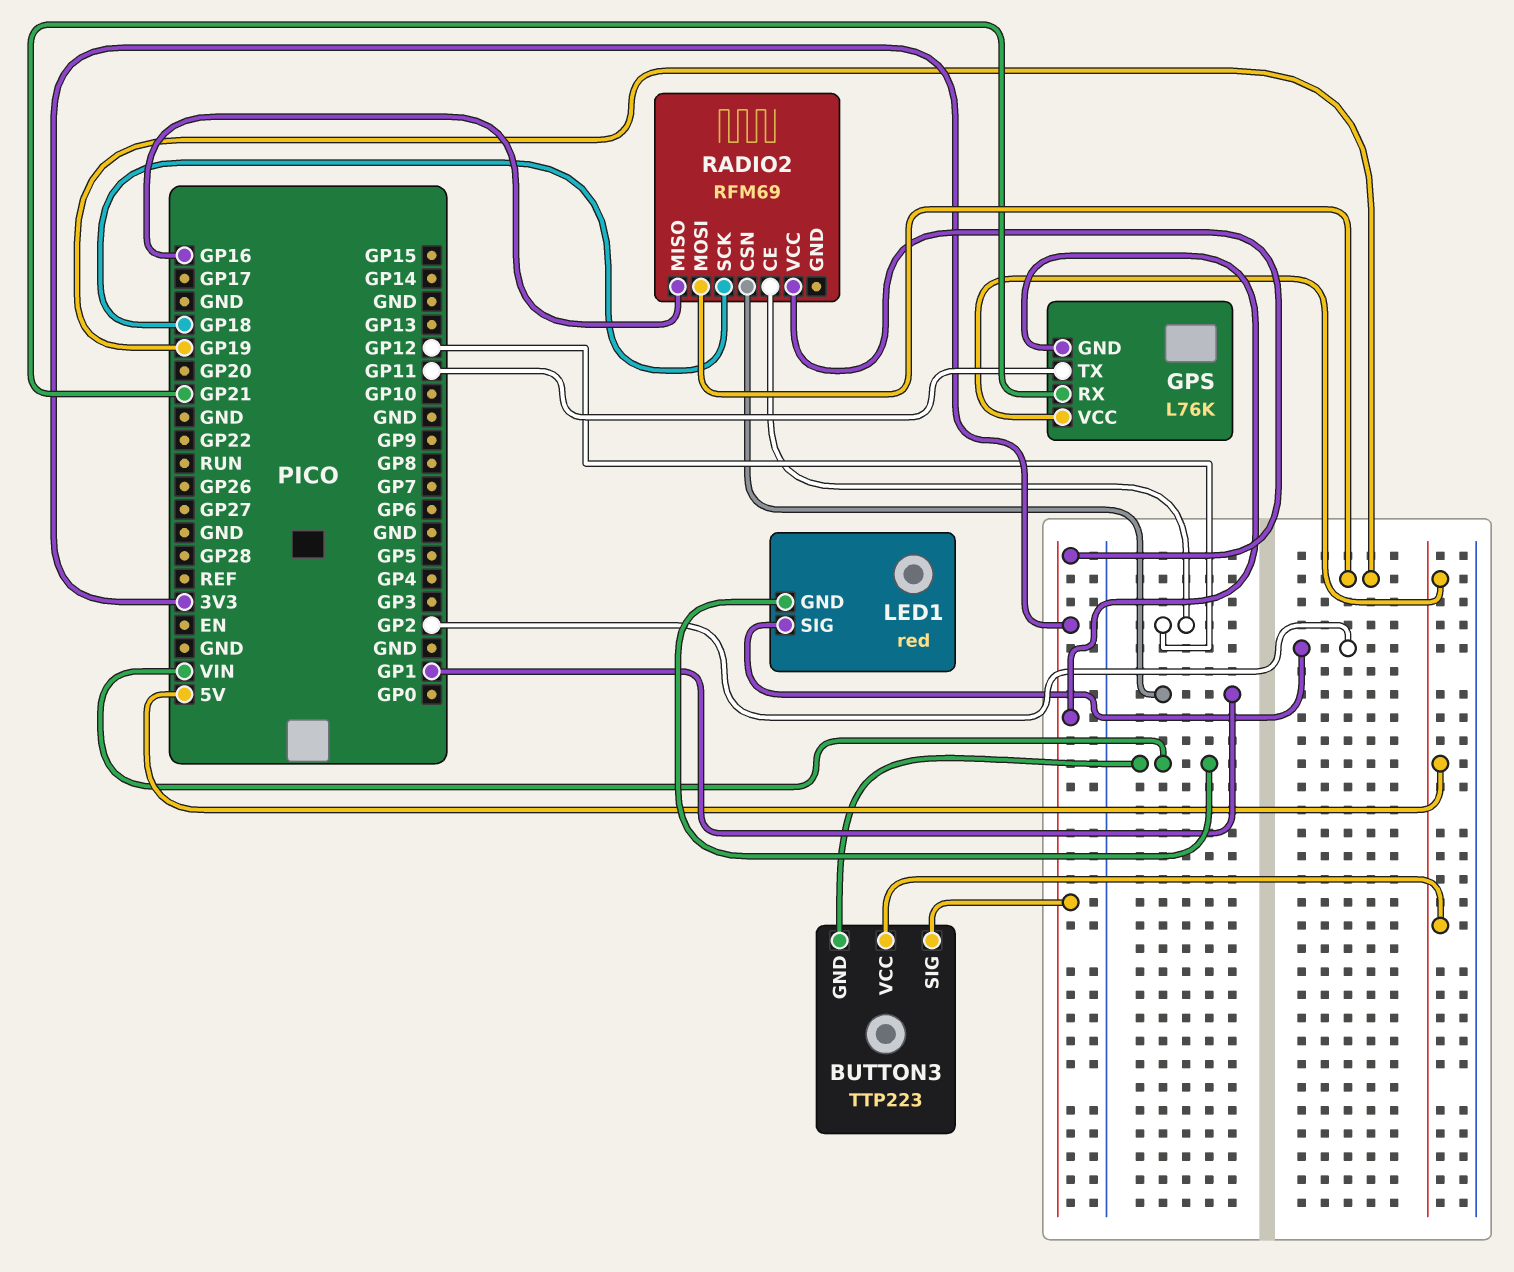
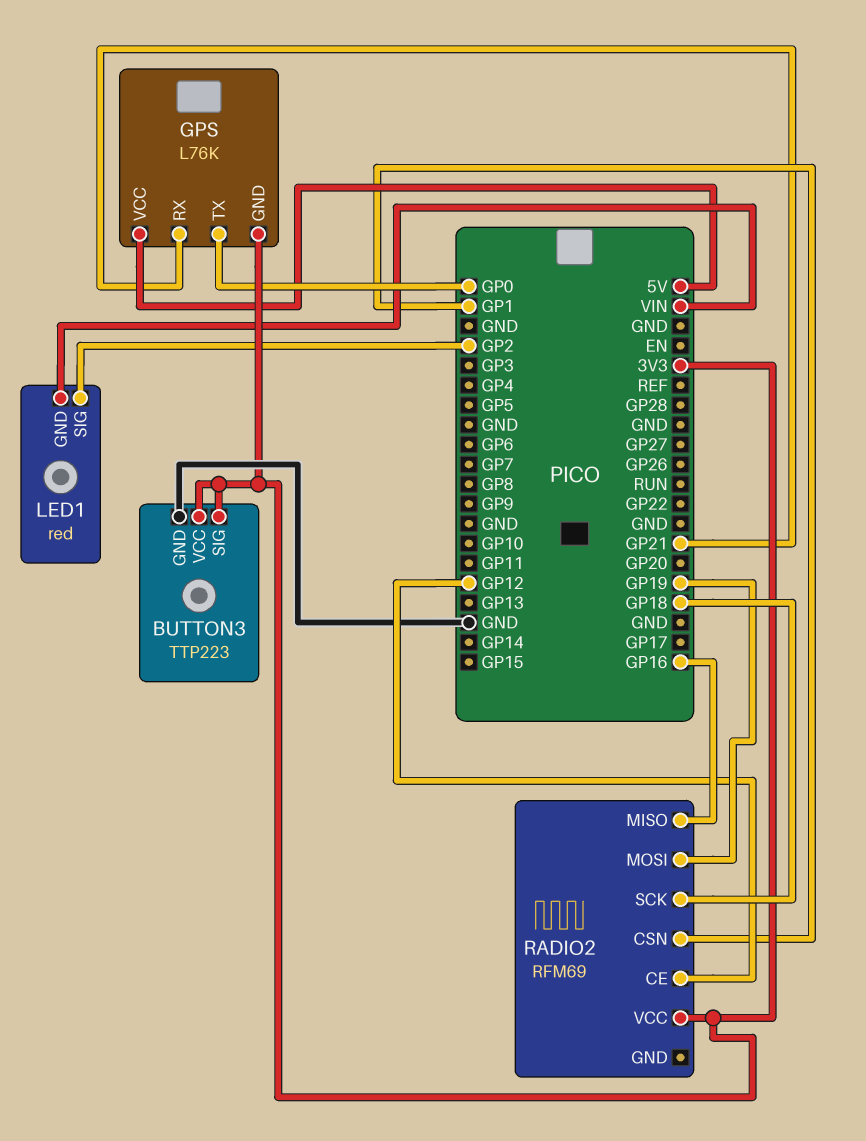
BUTTON3 pin GND: VIN -> GND
BUTTON3 pin VCC: 5V -> 3V3
GPS pin TX: GP11 -> GP0

